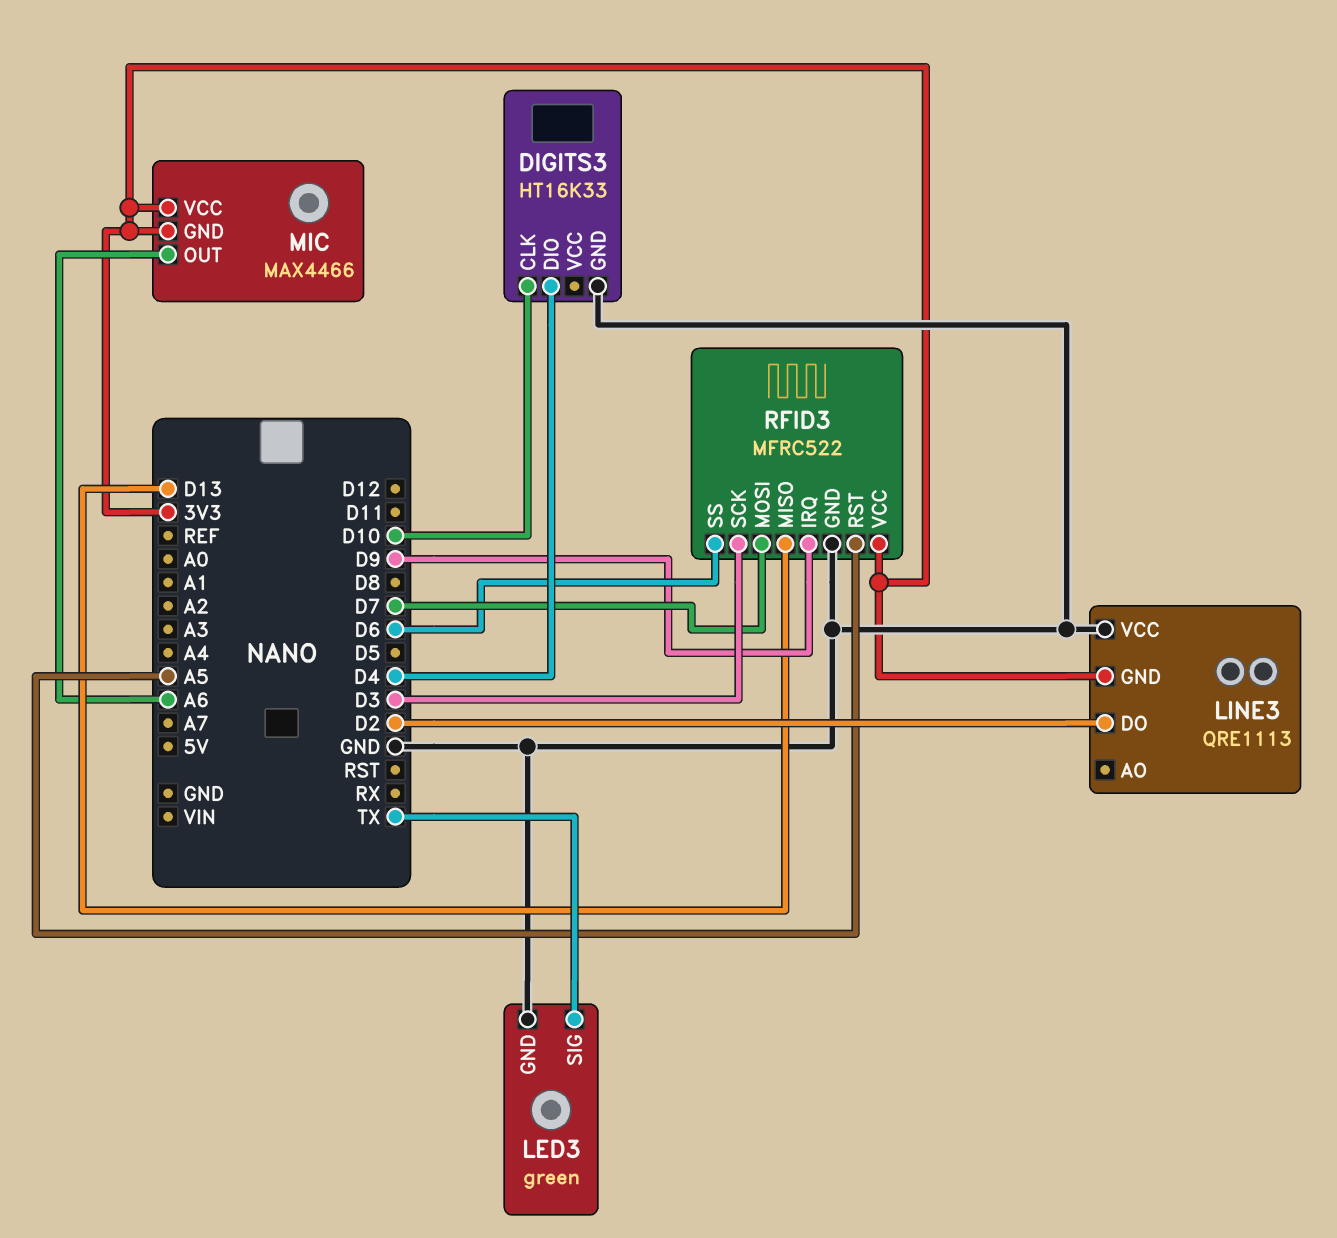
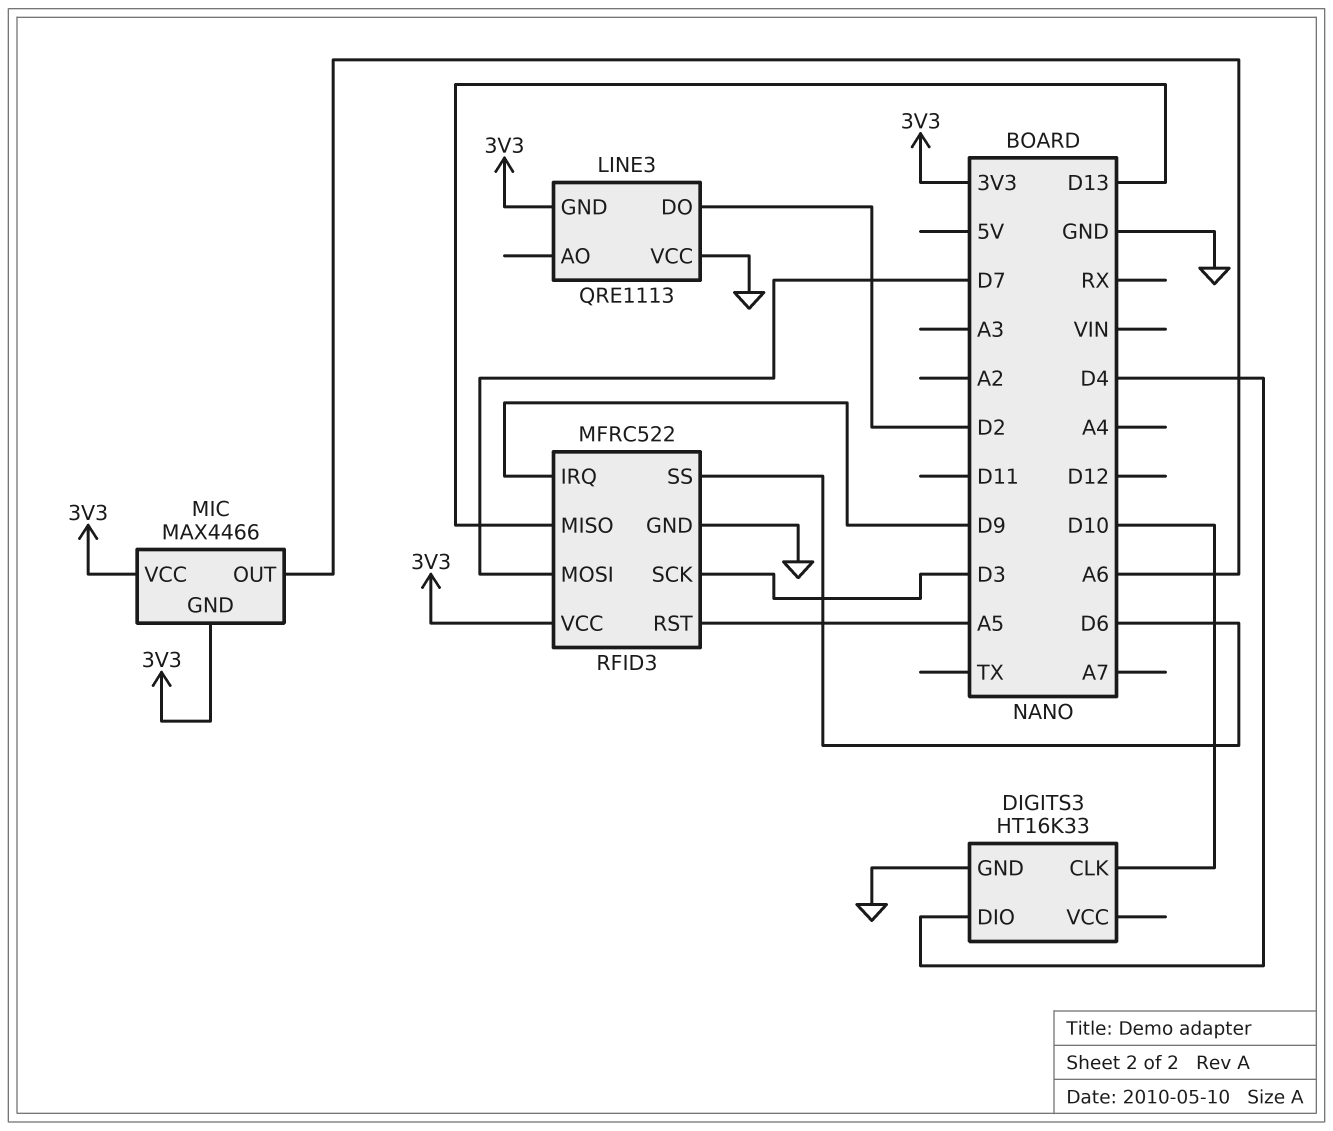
LED3: green -> none
LED3 pin GND: GND -> none
LED3 pin SIG: TX -> none

